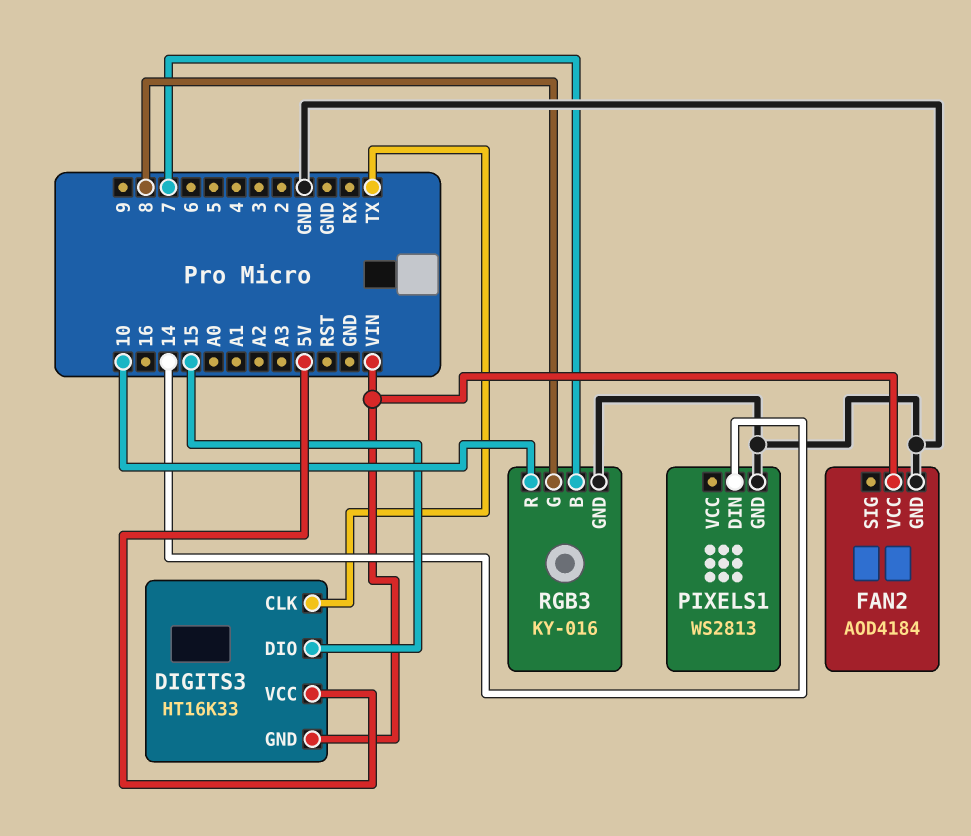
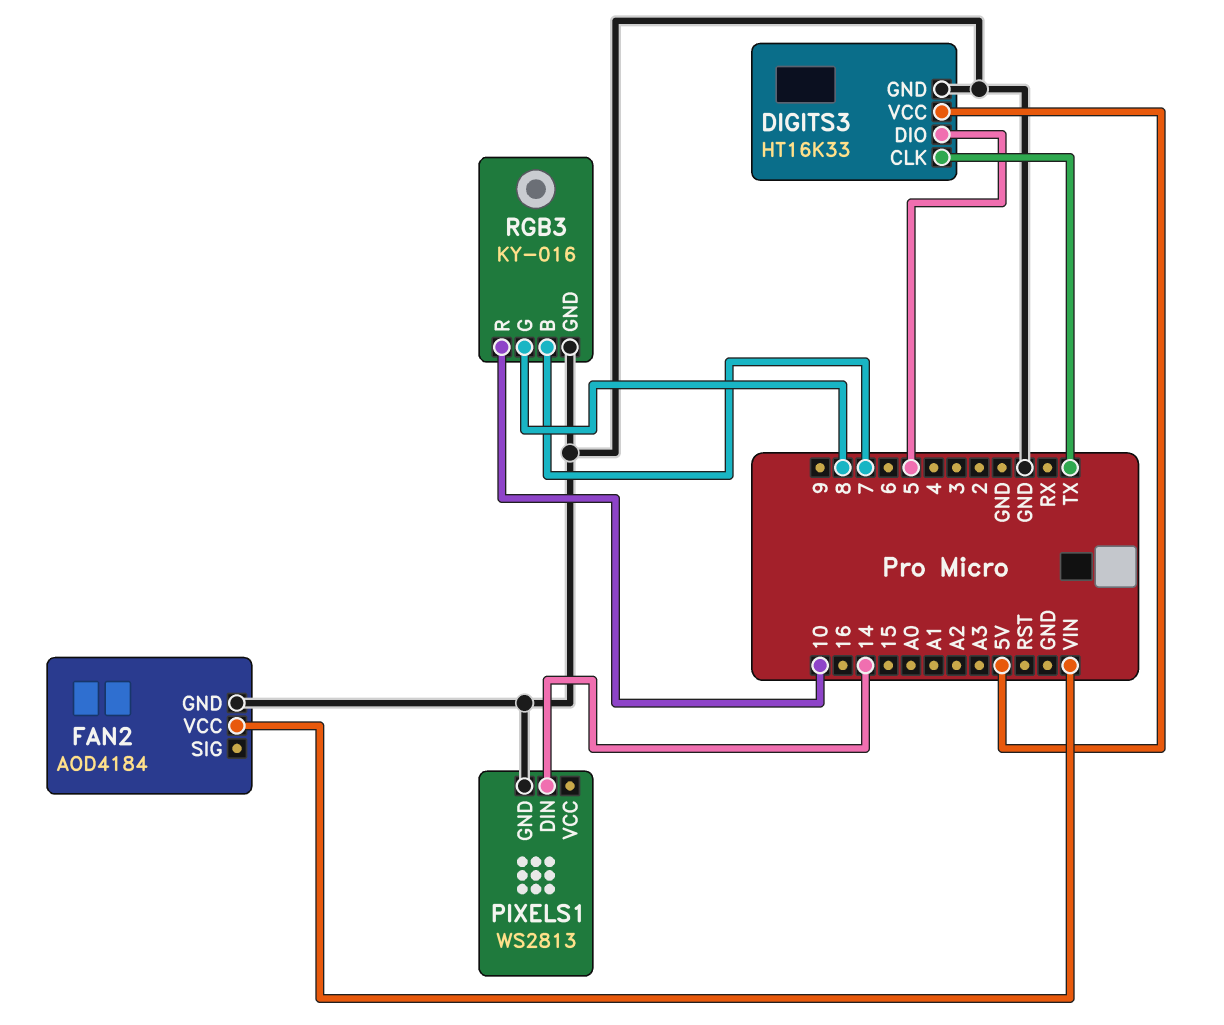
DIGITS3 pin DIO: 15 -> 5
DIGITS3 pin GND: VIN -> GND

